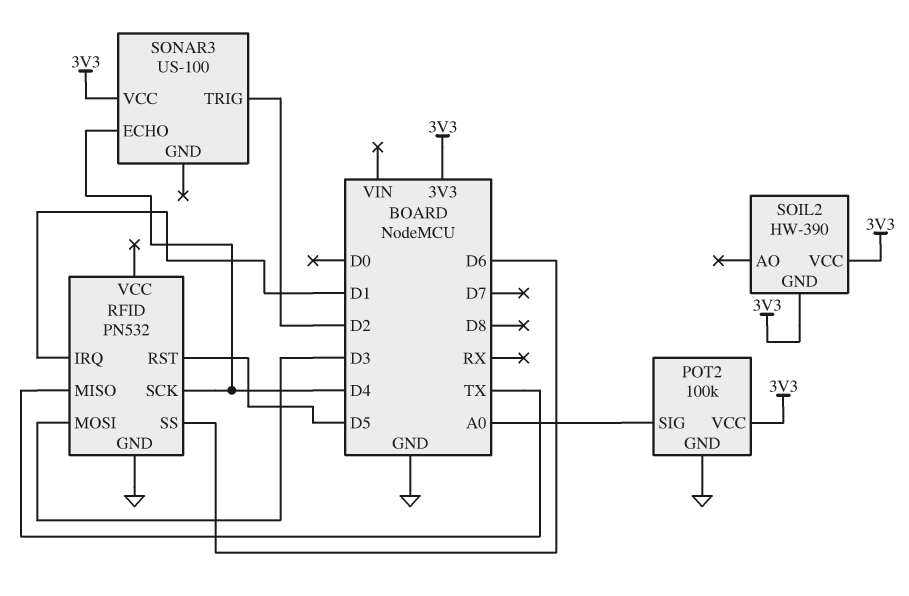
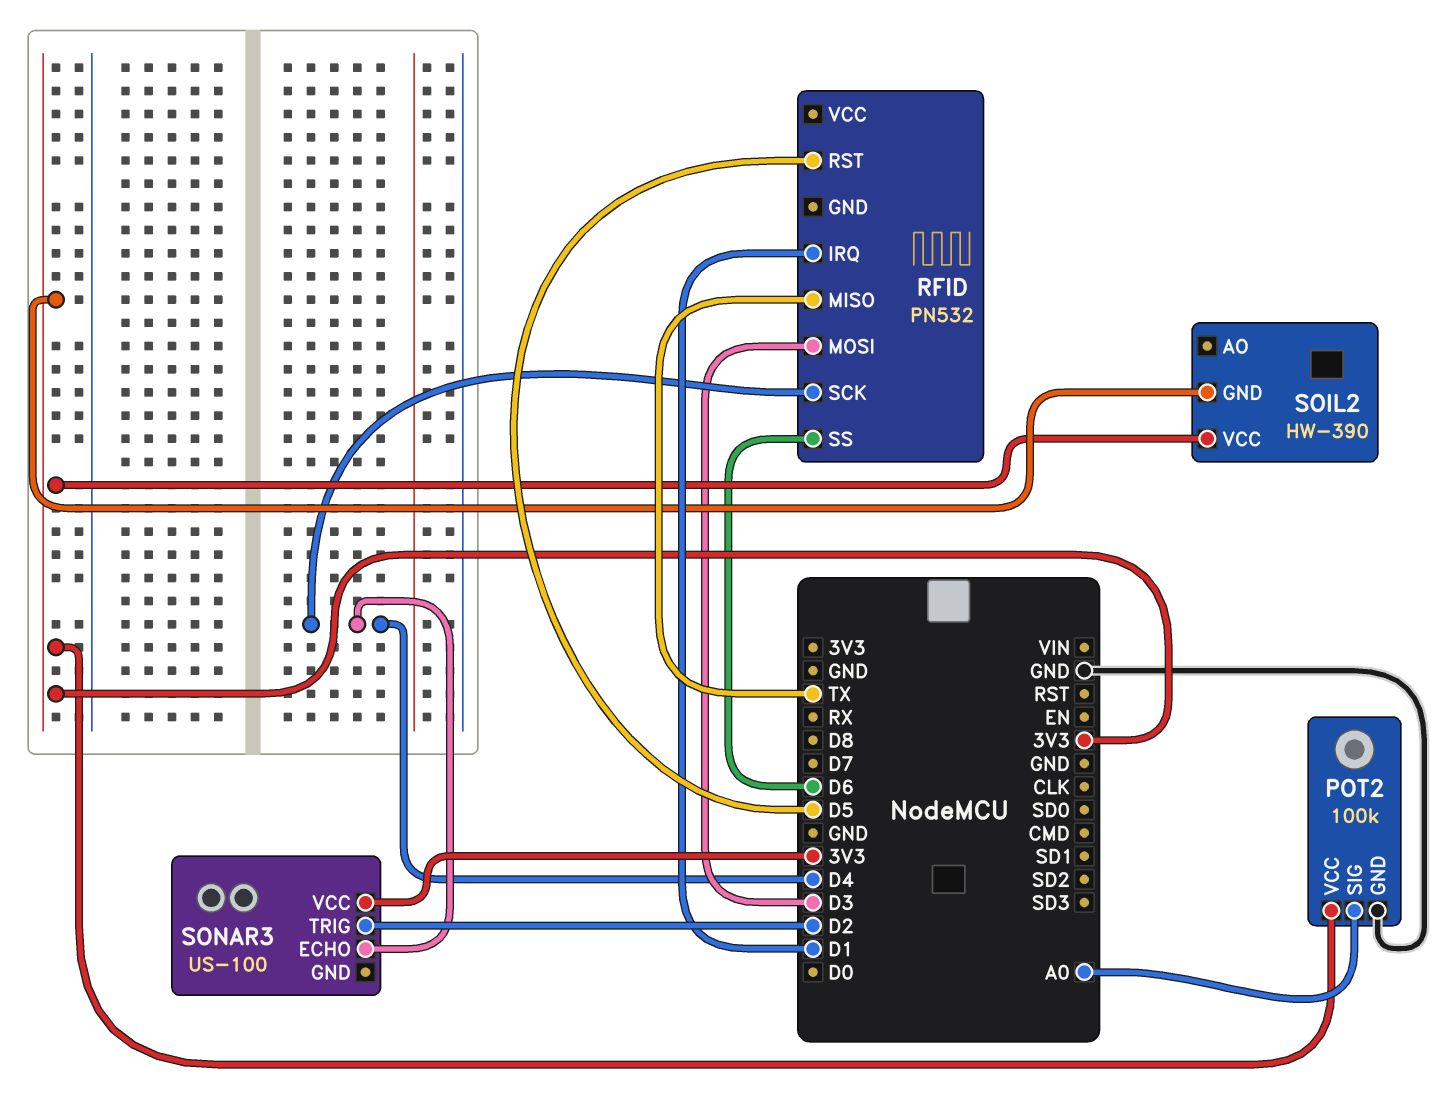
RFID pin GND: GND -> none

